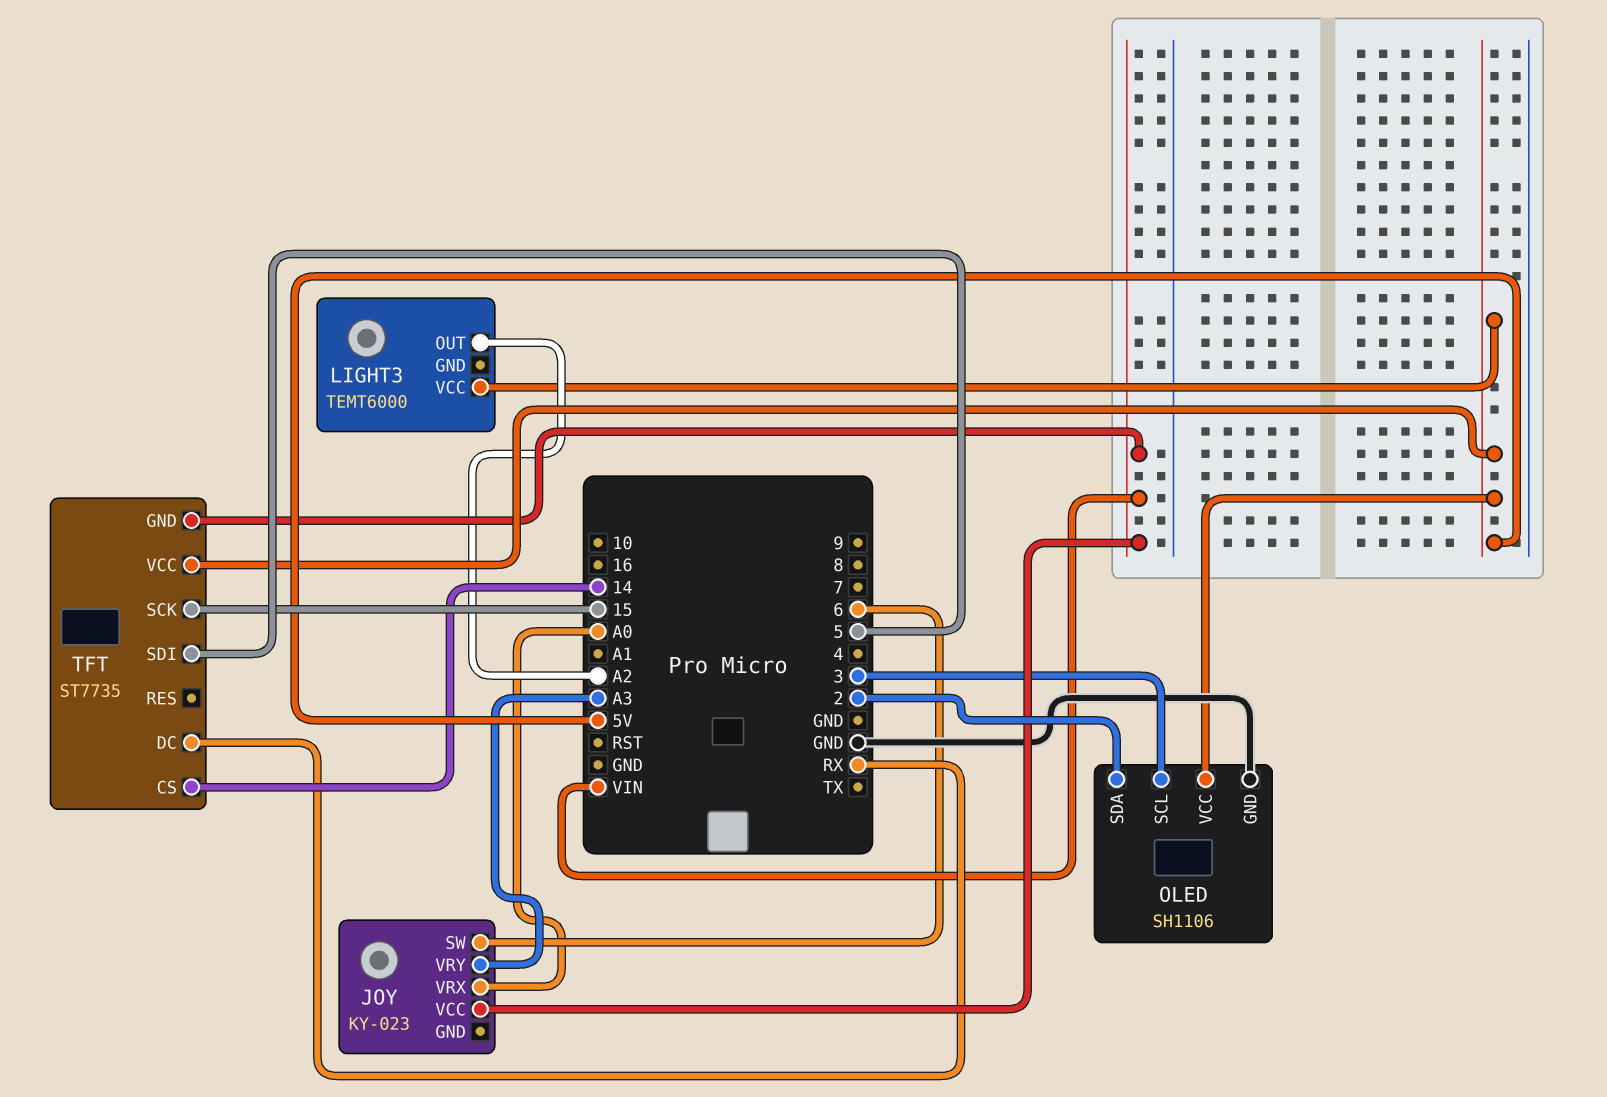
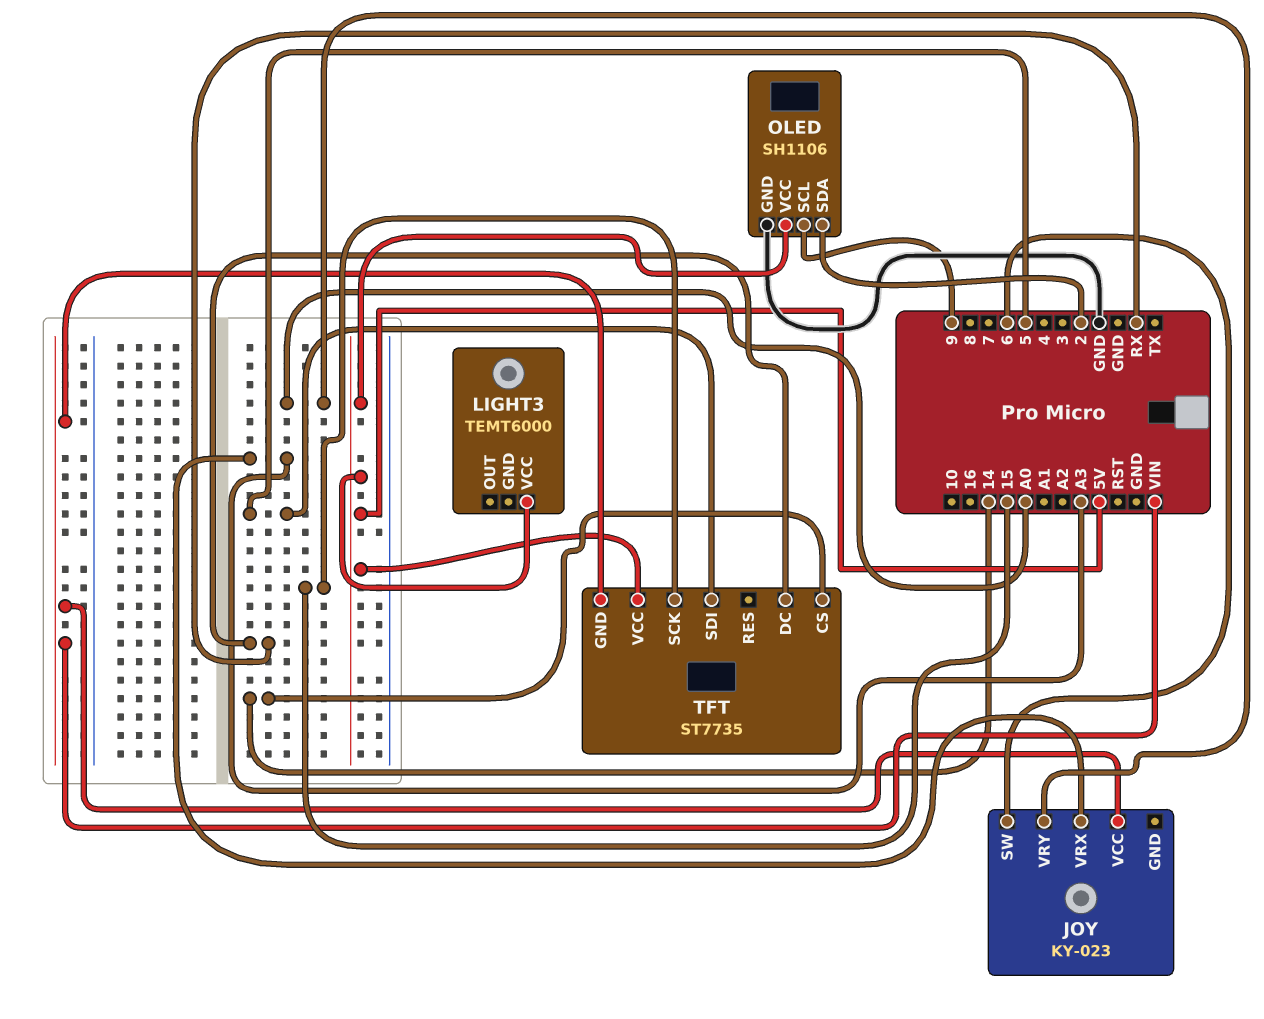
JOY pin VRX: A0 -> A3
JOY pin VRY: A3 -> A0
LIGHT3 pin OUT: A2 -> none
OLED pin SCL: 3 -> 9

